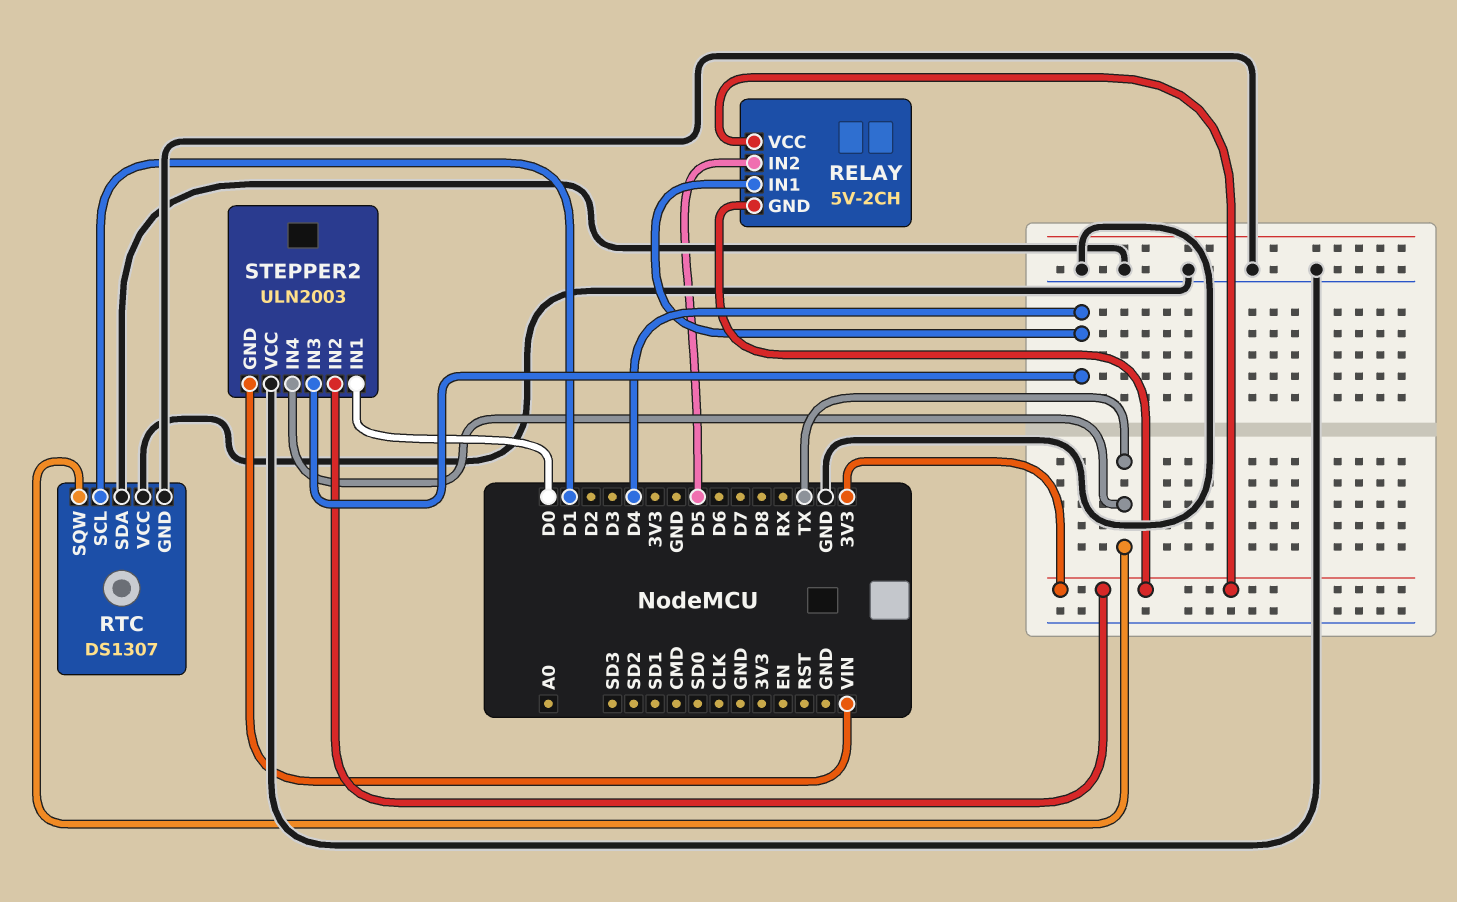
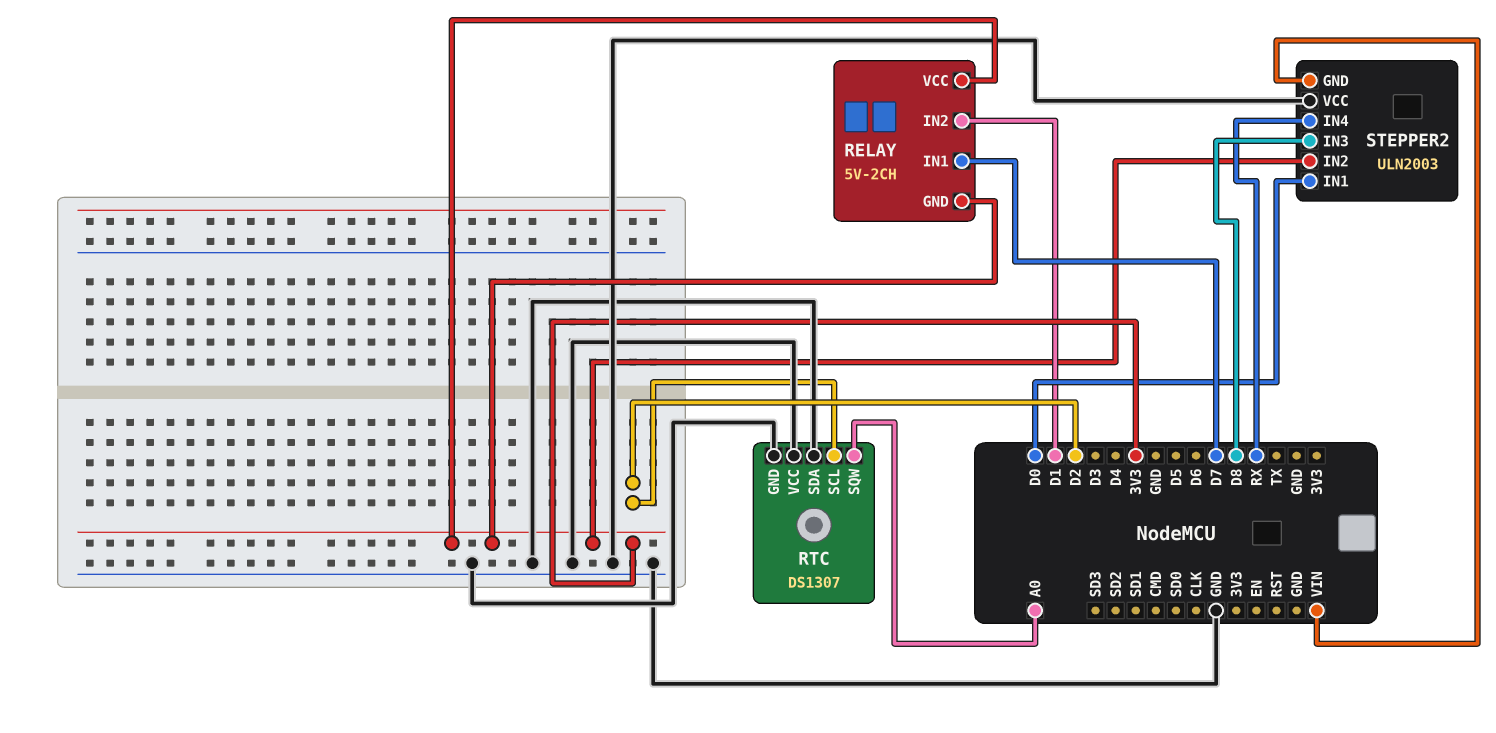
RELAY pin IN1: D4 -> D7
RELAY pin IN2: D5 -> D1
RTC pin SCL: D1 -> D2
RTC pin SQW: TX -> A0
STEPPER2 pin IN3: D4 -> D8
STEPPER2 pin IN4: TX -> RX

